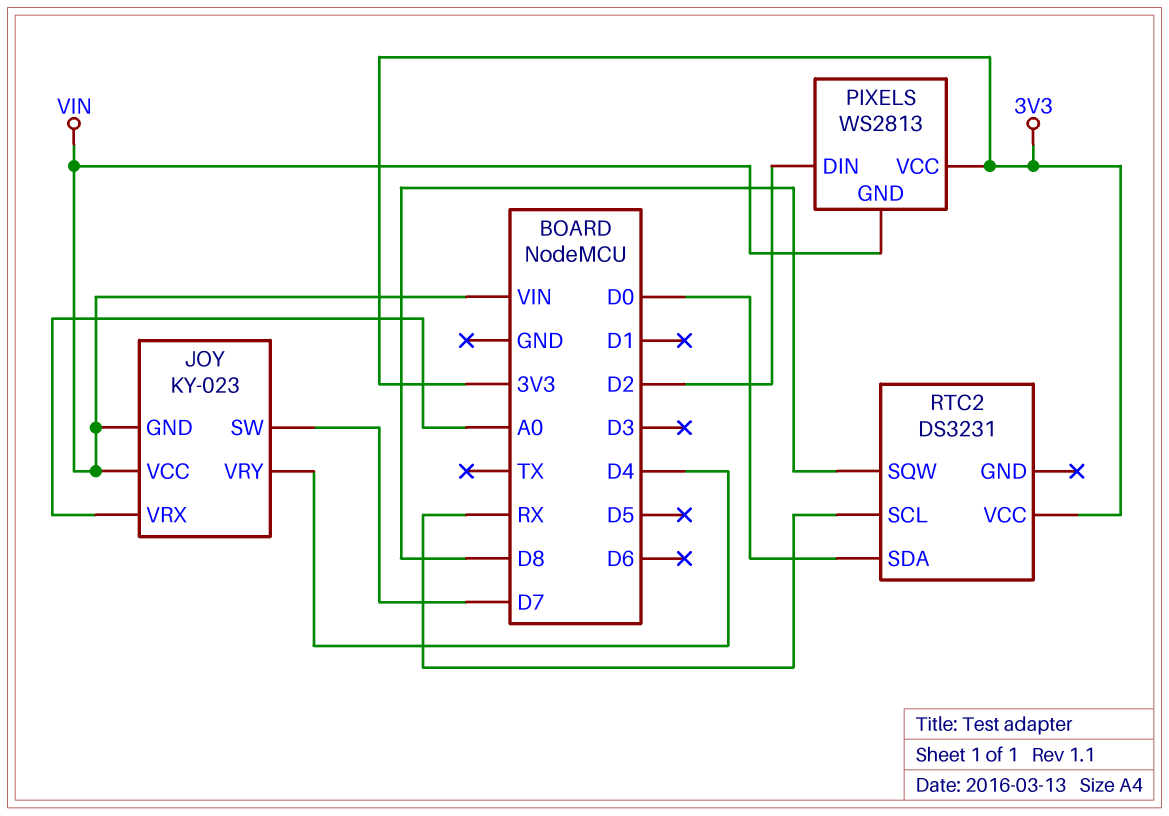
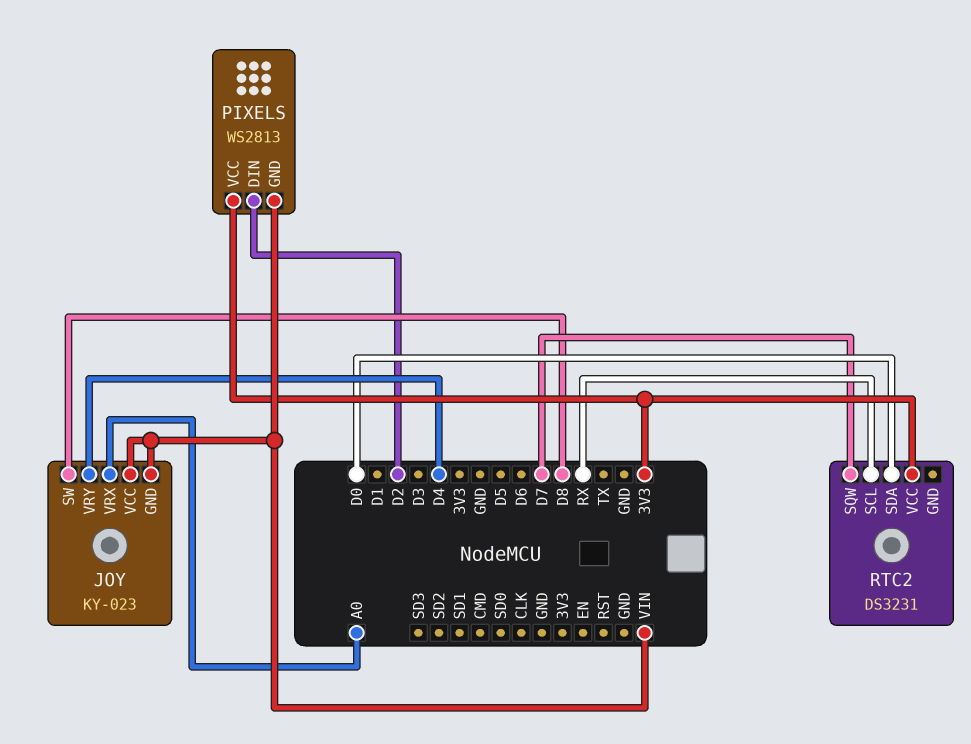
JOY pin SW: D7 -> D8
RTC2 pin SQW: D8 -> D7

